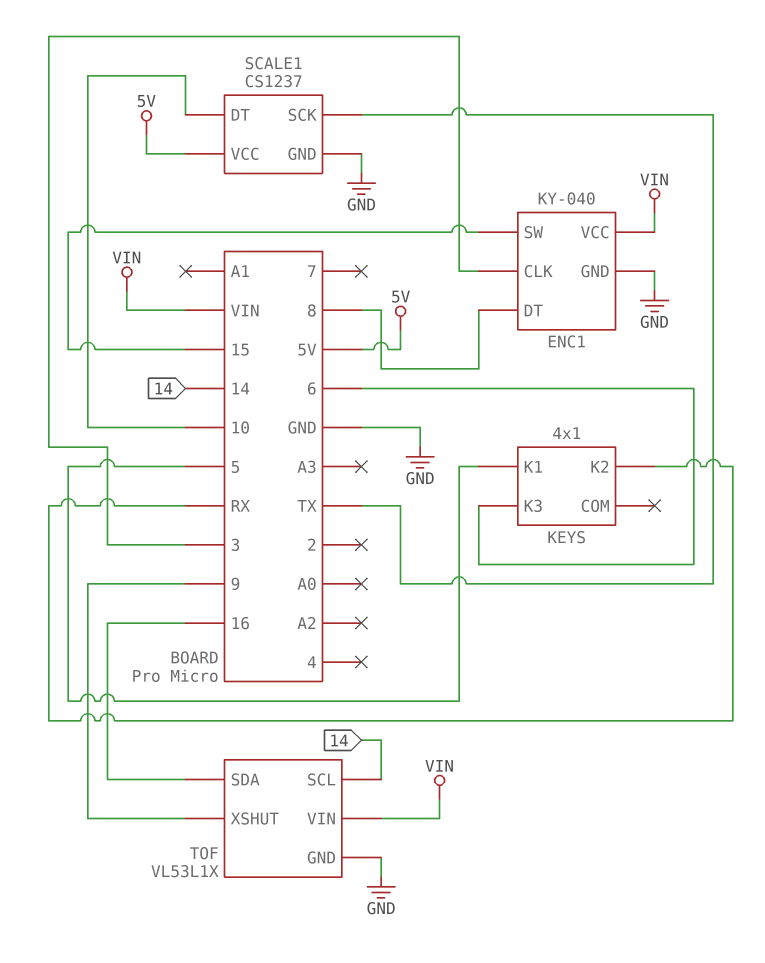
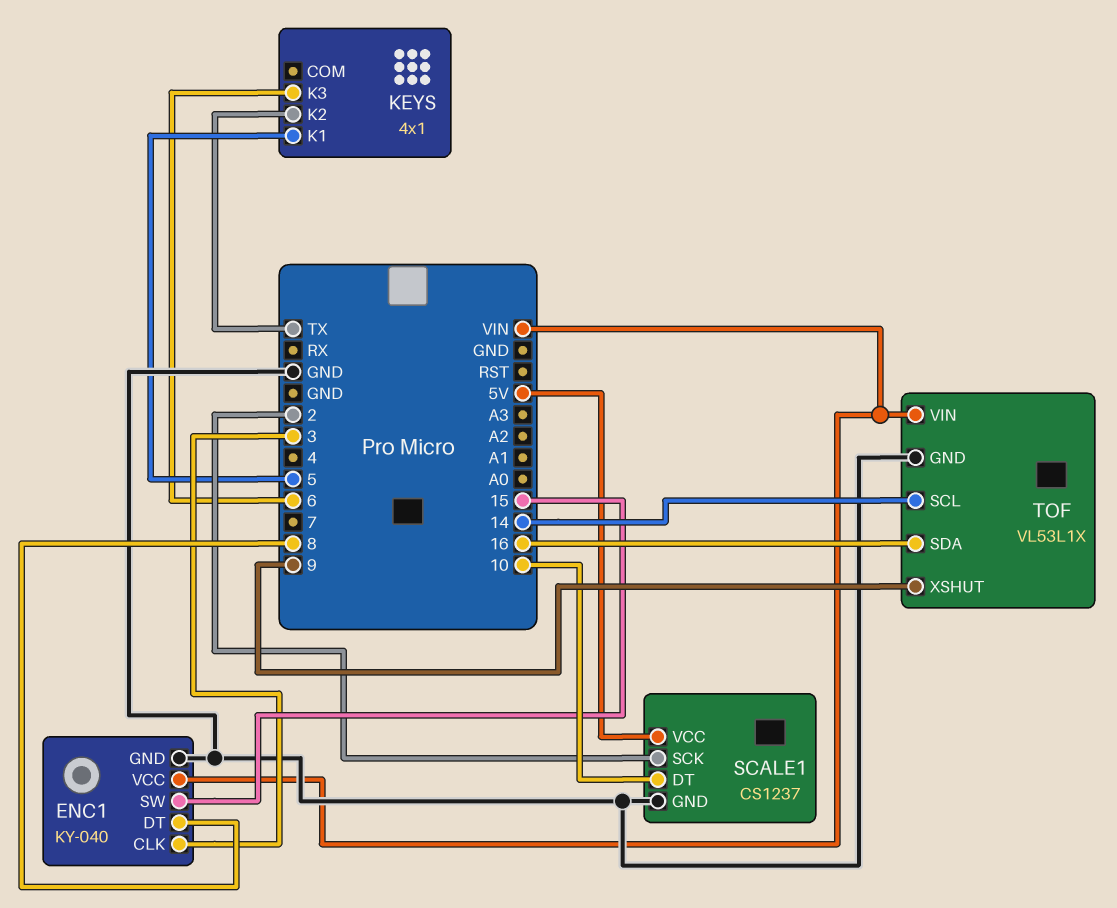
KEYS pin K2: RX -> TX
SCALE1 pin SCK: TX -> 2

